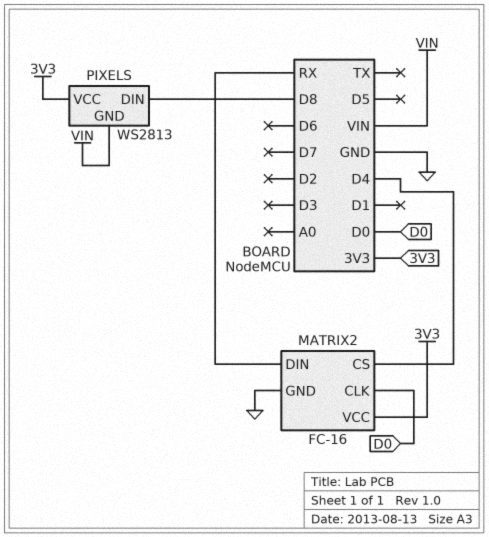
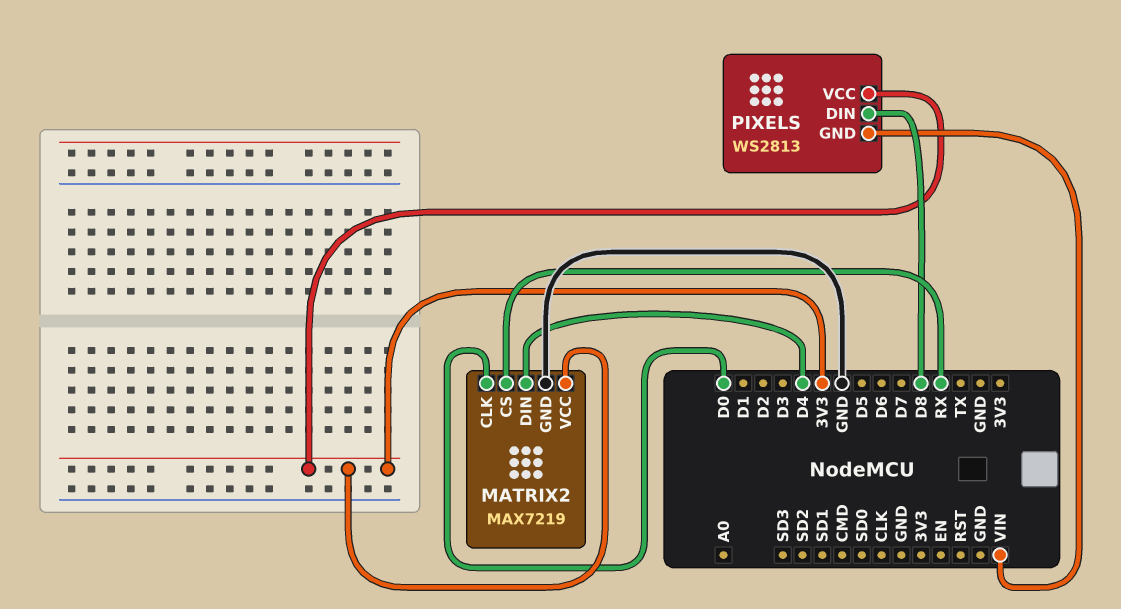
MATRIX2: FC-16 -> MAX7219
MATRIX2 pin CS: D4 -> RX
MATRIX2 pin DIN: RX -> D4

